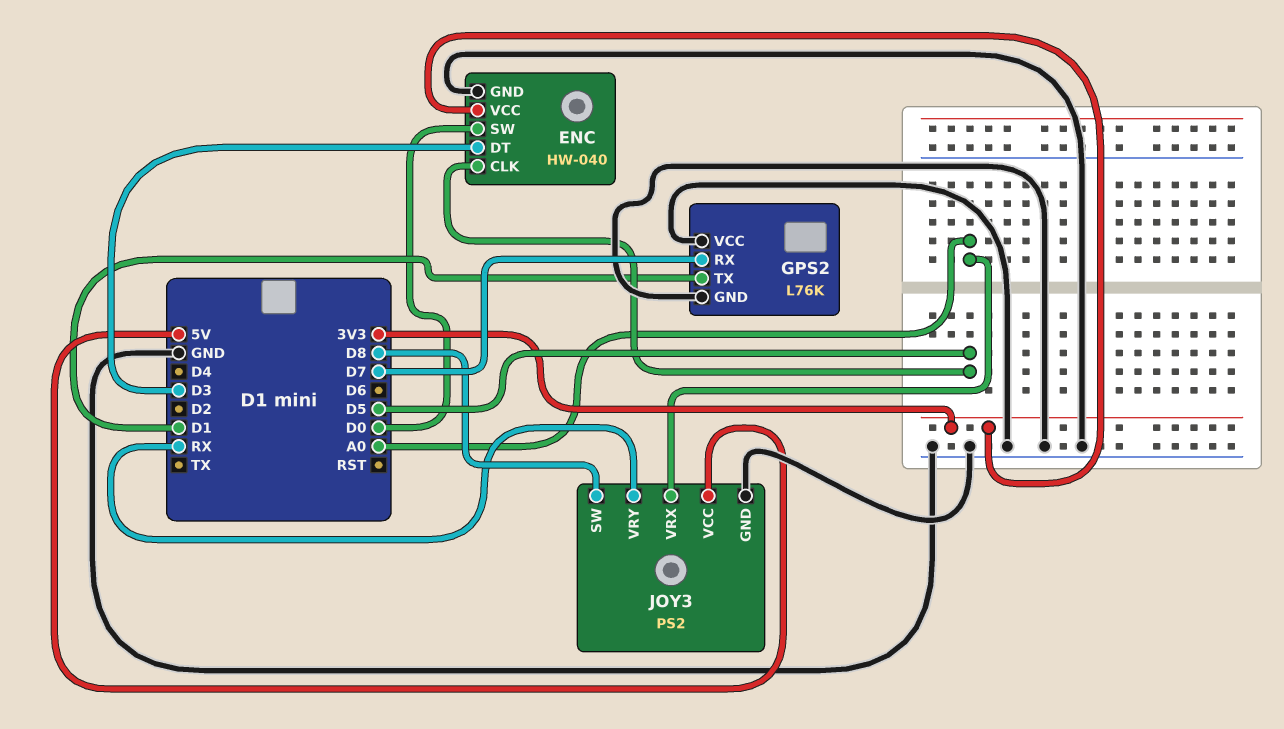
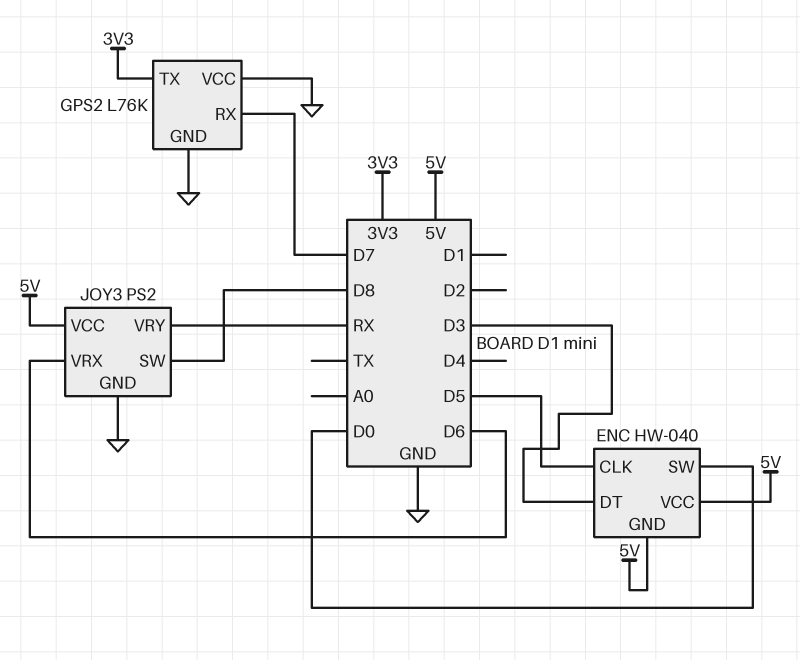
ENC pin GND: GND -> 5V
ENC pin VCC: 3V3 -> 5V
GPS2 pin TX: D1 -> 3V3
JOY3 pin VRX: A0 -> D6

